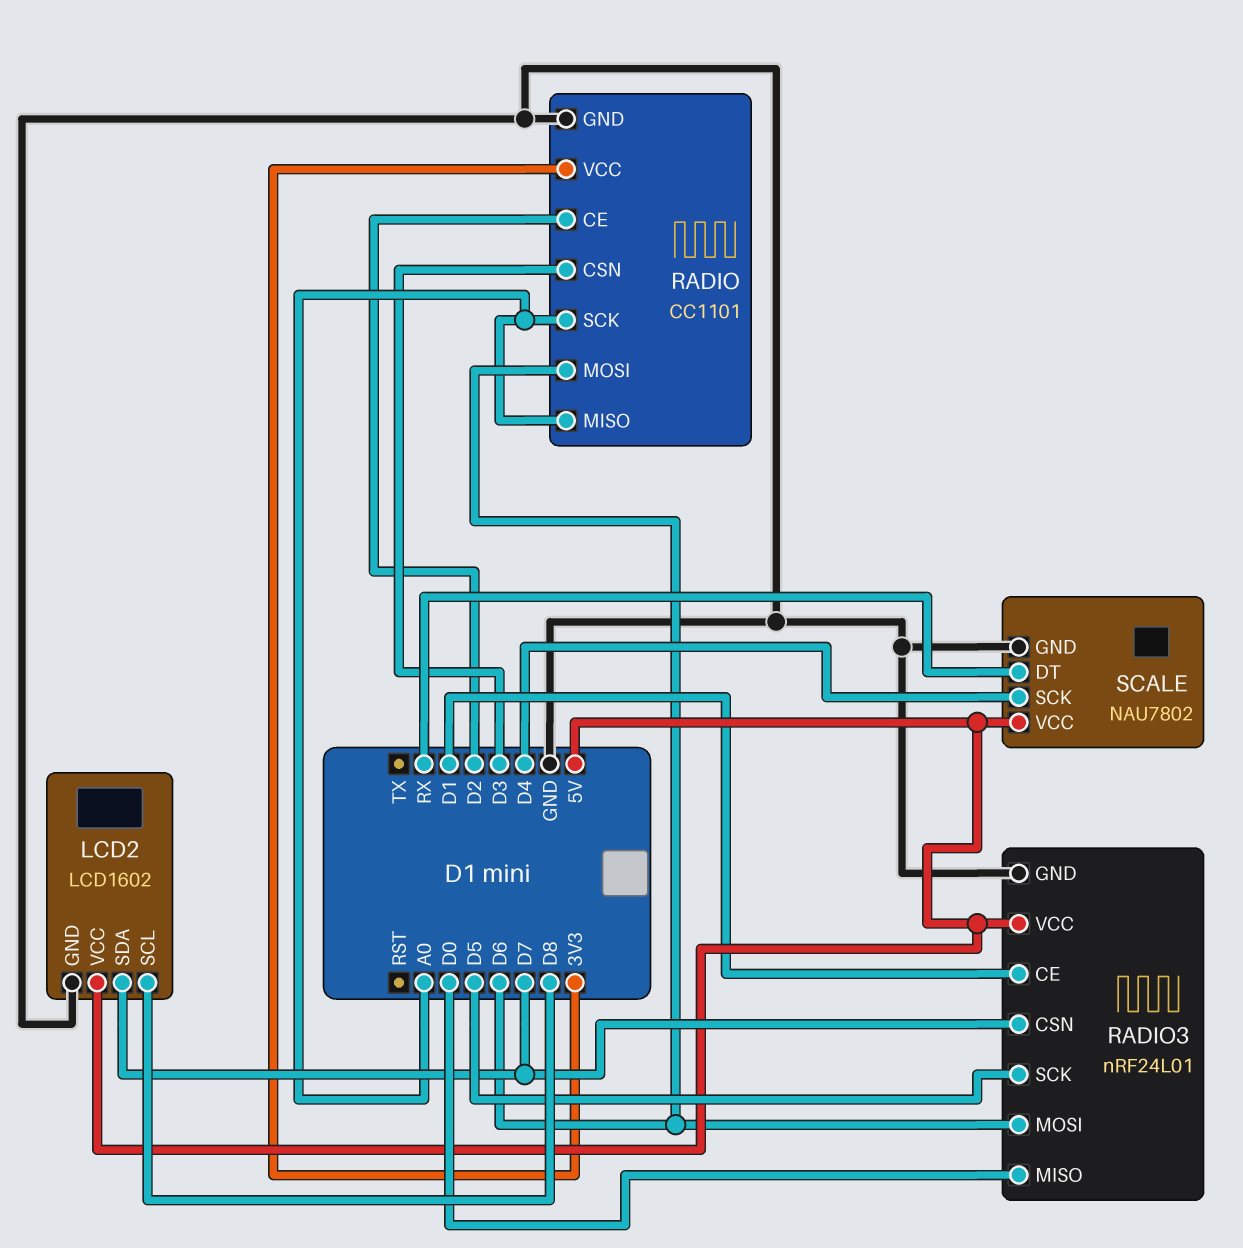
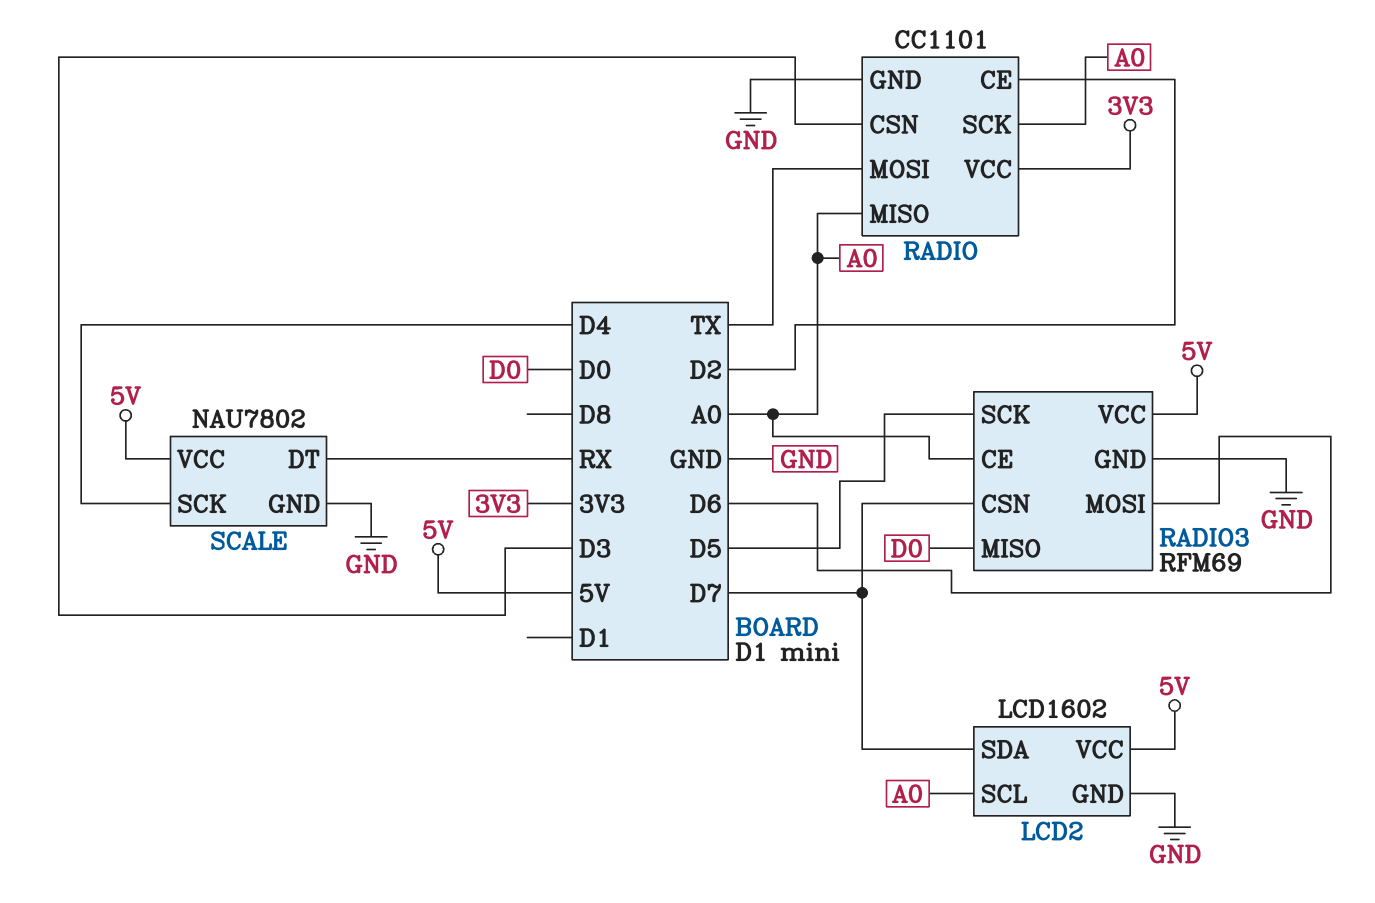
LCD2 pin SCL: D8 -> A0
RADIO pin MOSI: D6 -> TX
RADIO3: nRF24L01 -> RFM69
RADIO3 pin CE: D1 -> A0

